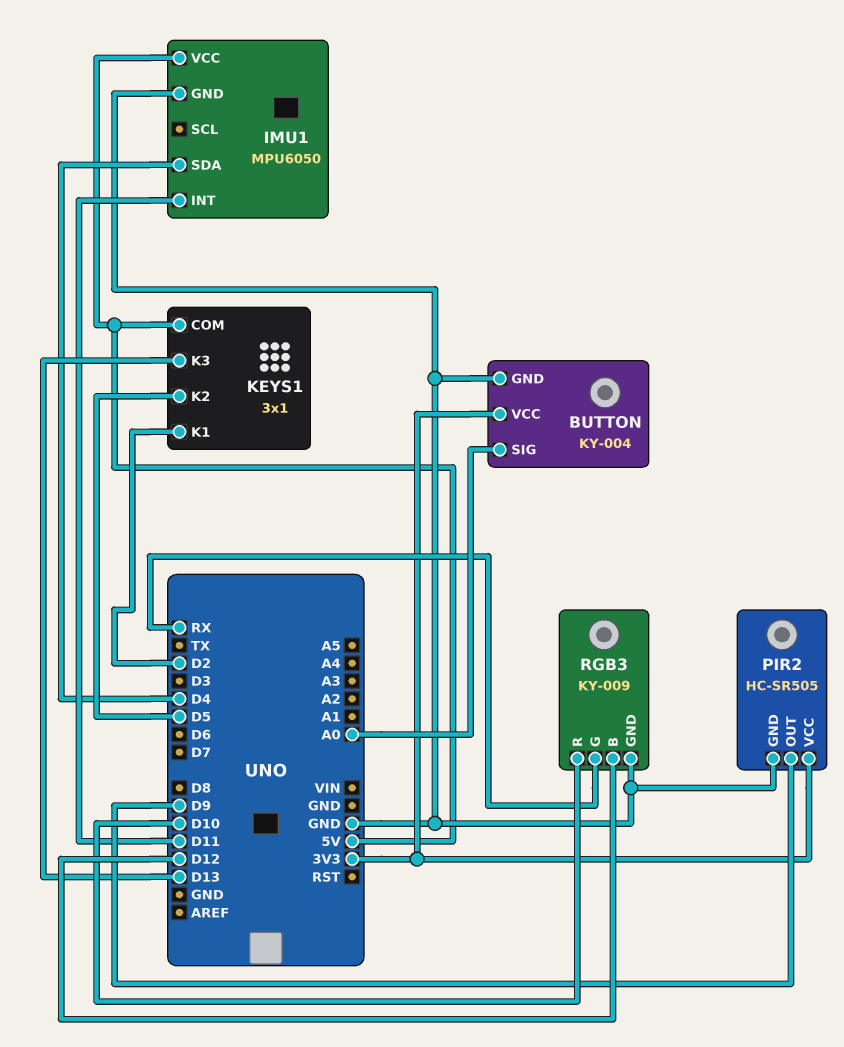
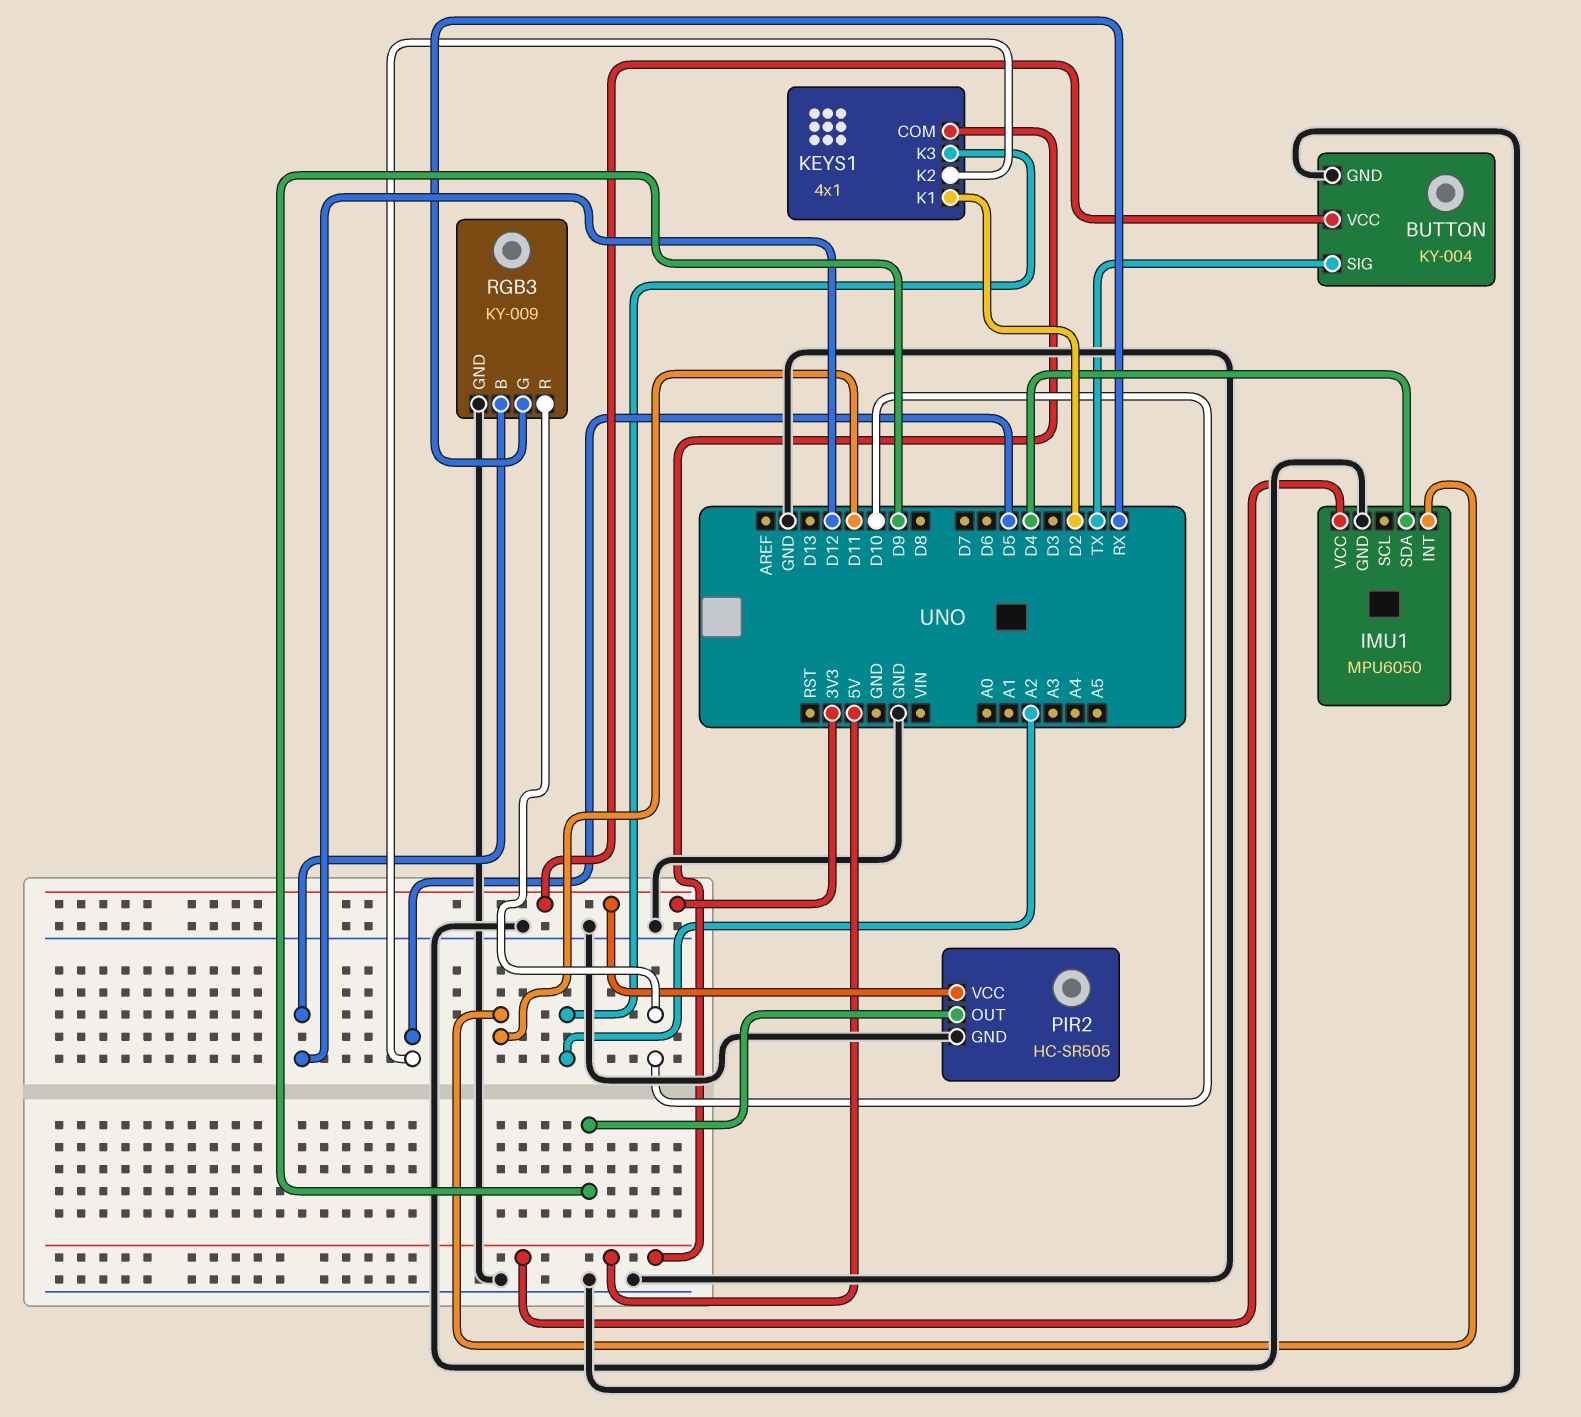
BUTTON pin SIG: A0 -> TX
KEYS1: 3x1 -> 4x1
KEYS1 pin K3: D13 -> A2

